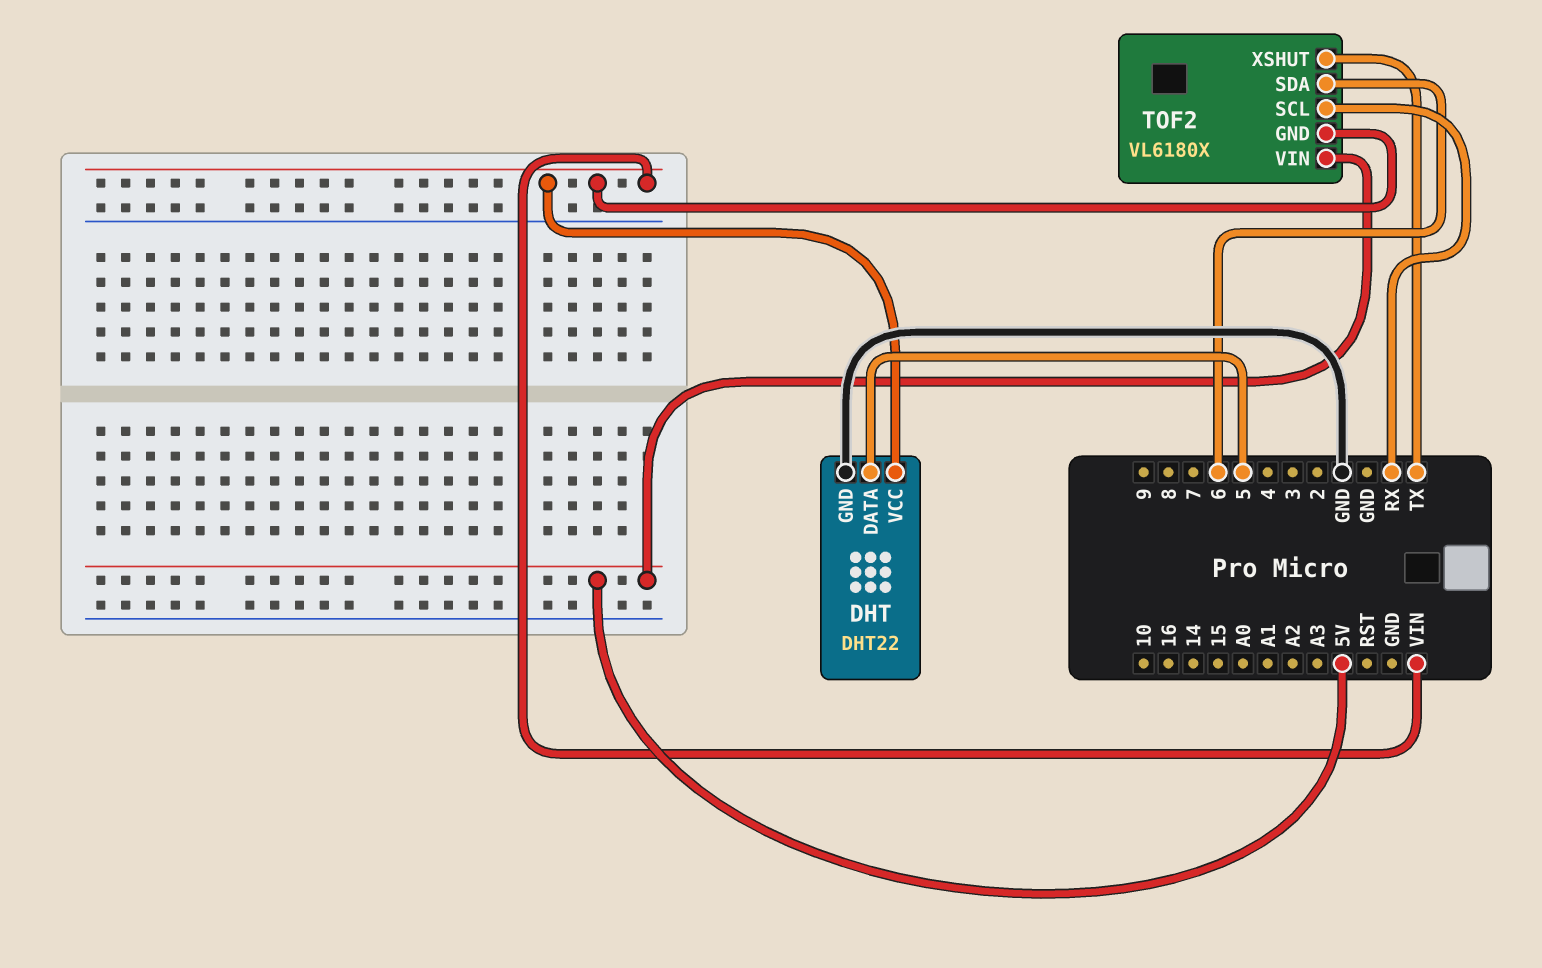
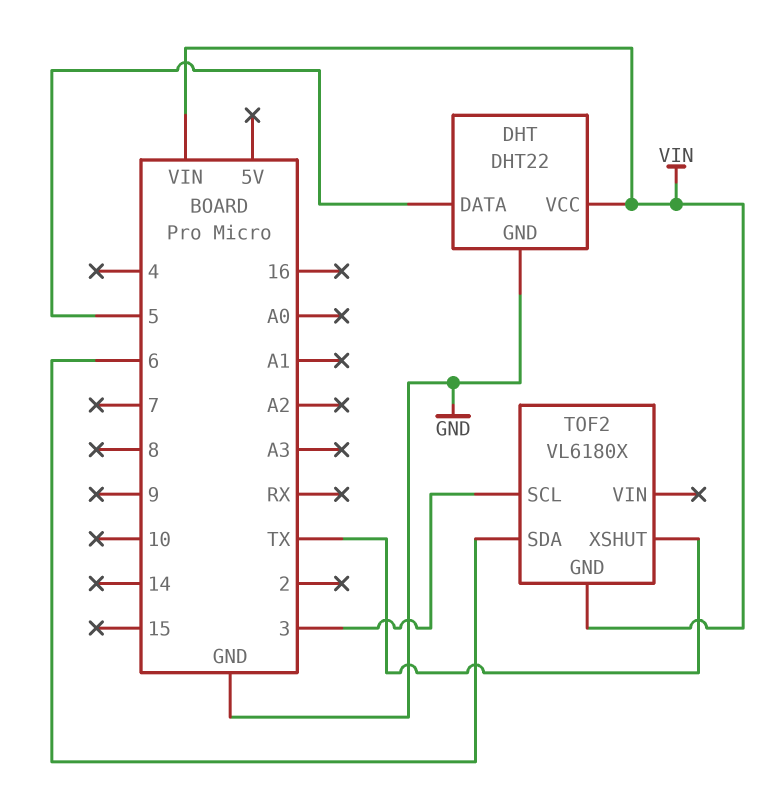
TOF2 pin SCL: RX -> 3
TOF2 pin VIN: 5V -> none

